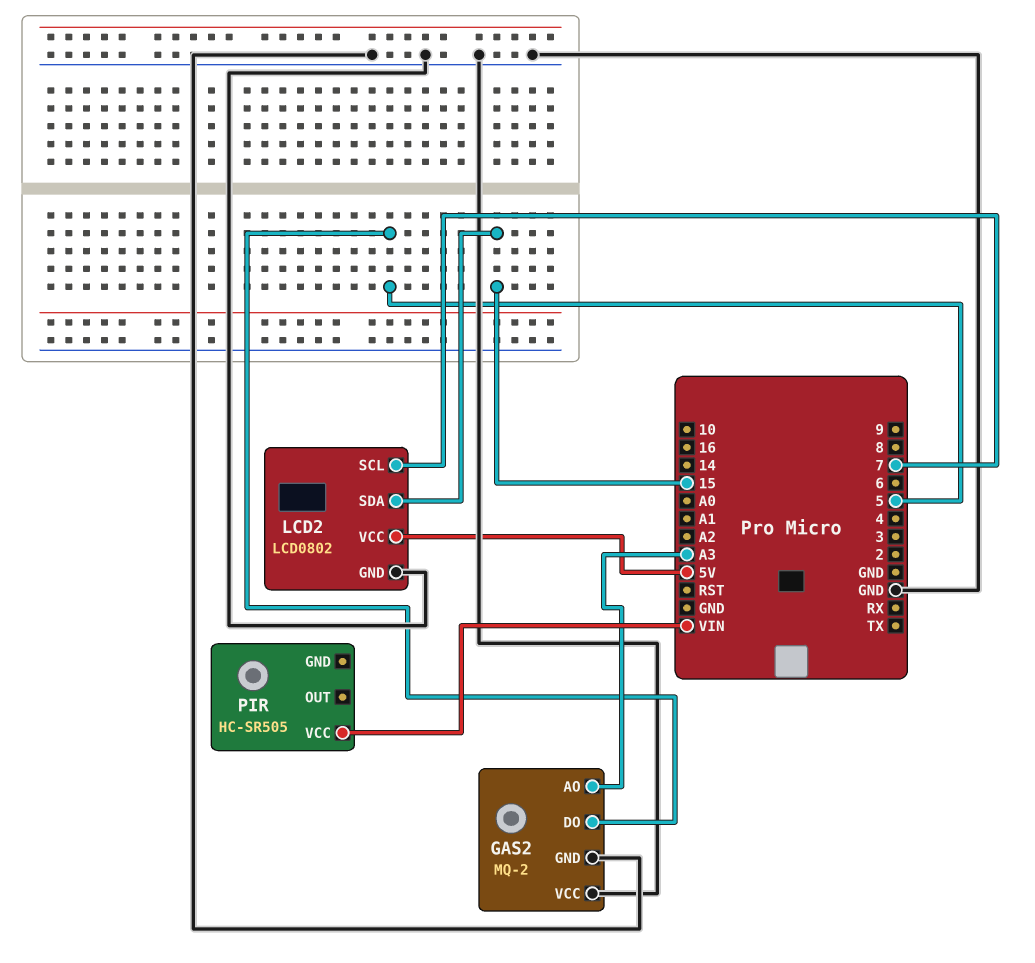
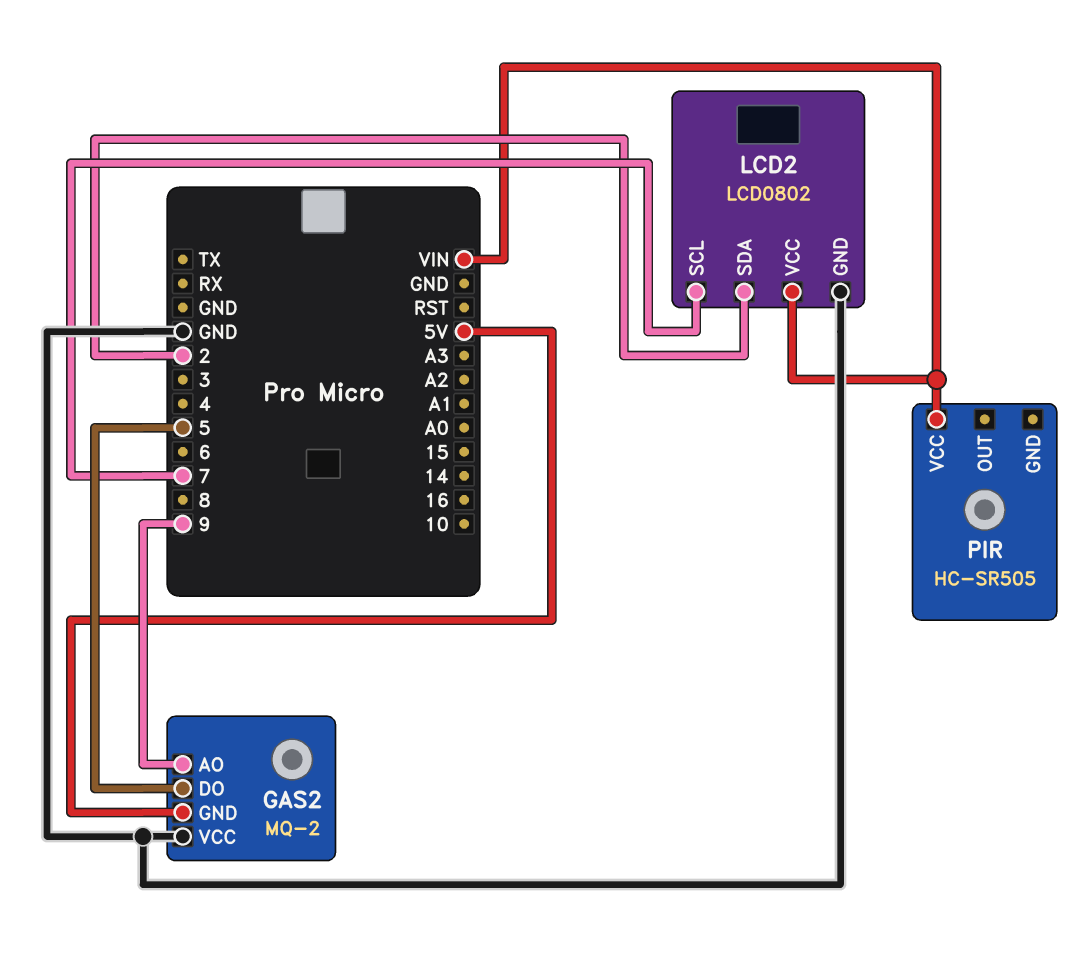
GAS2 pin AO: A3 -> 9
GAS2 pin GND: GND -> 5V
LCD2 pin SDA: 15 -> 2
LCD2 pin VCC: 5V -> VIN

